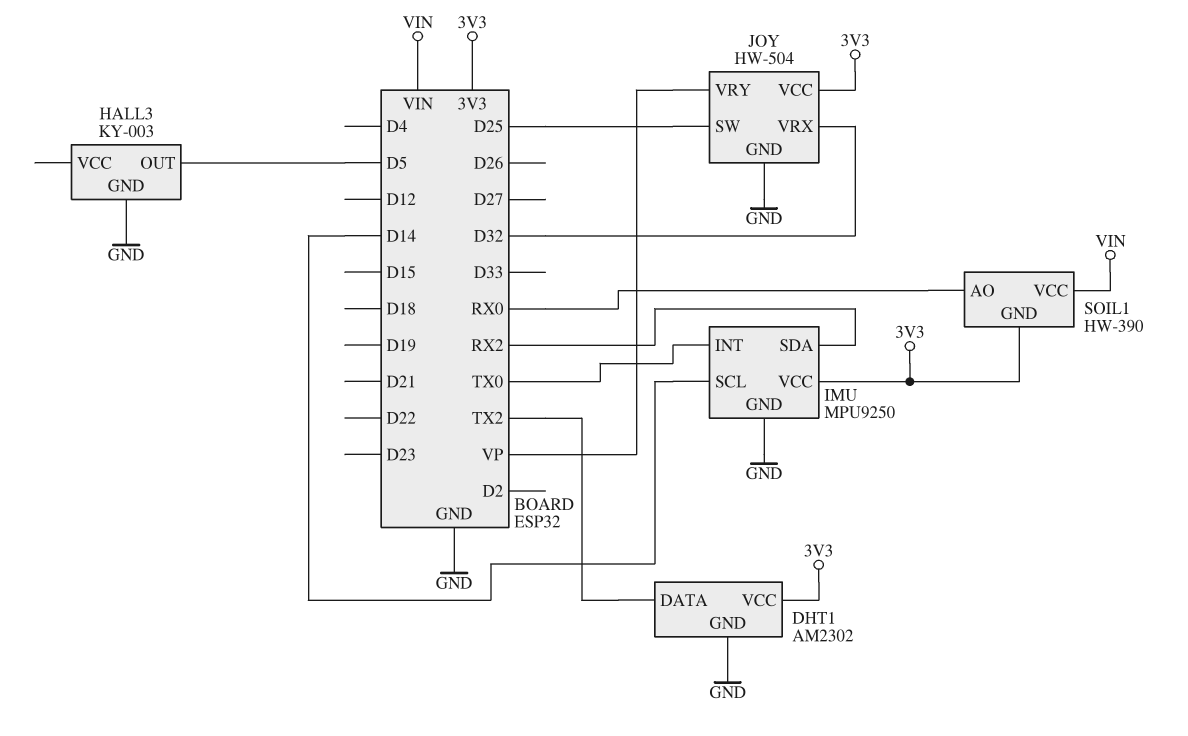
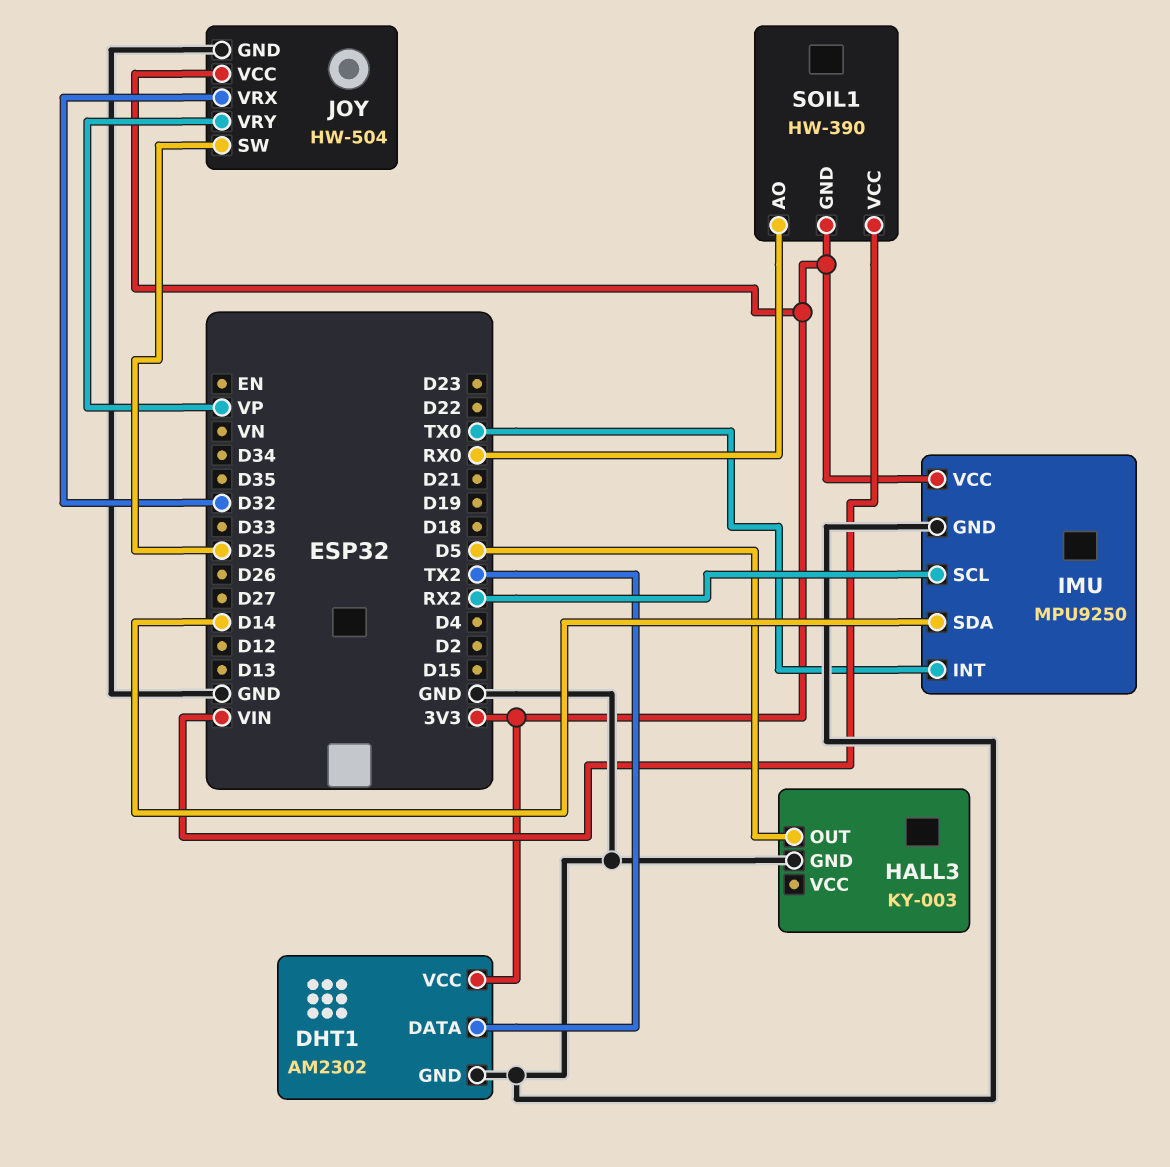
IMU pin SCL: D14 -> RX2
IMU pin SDA: RX2 -> D14

